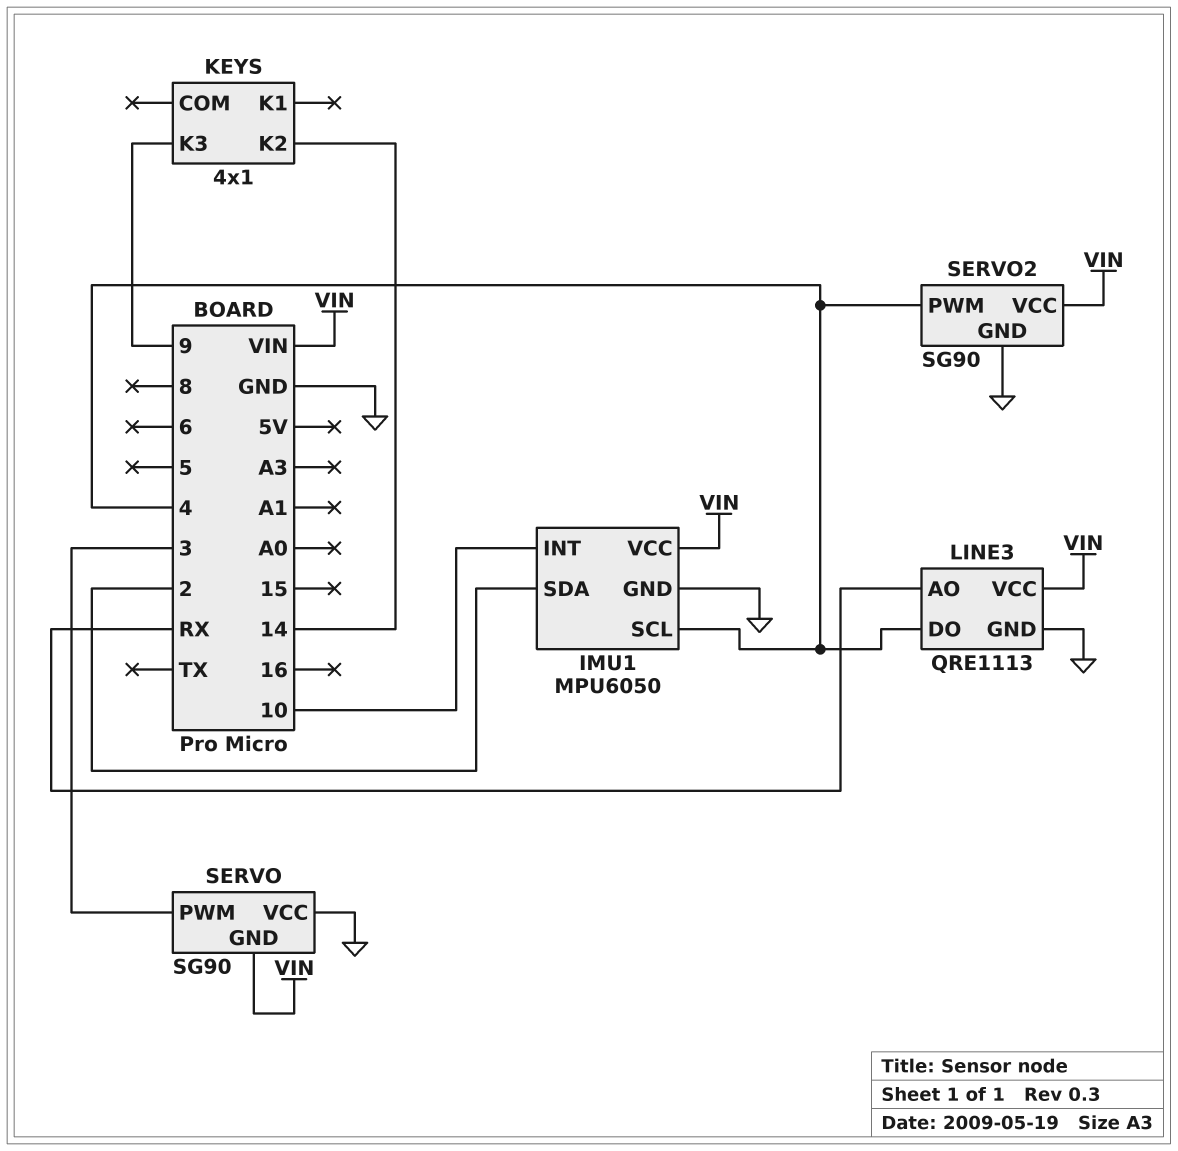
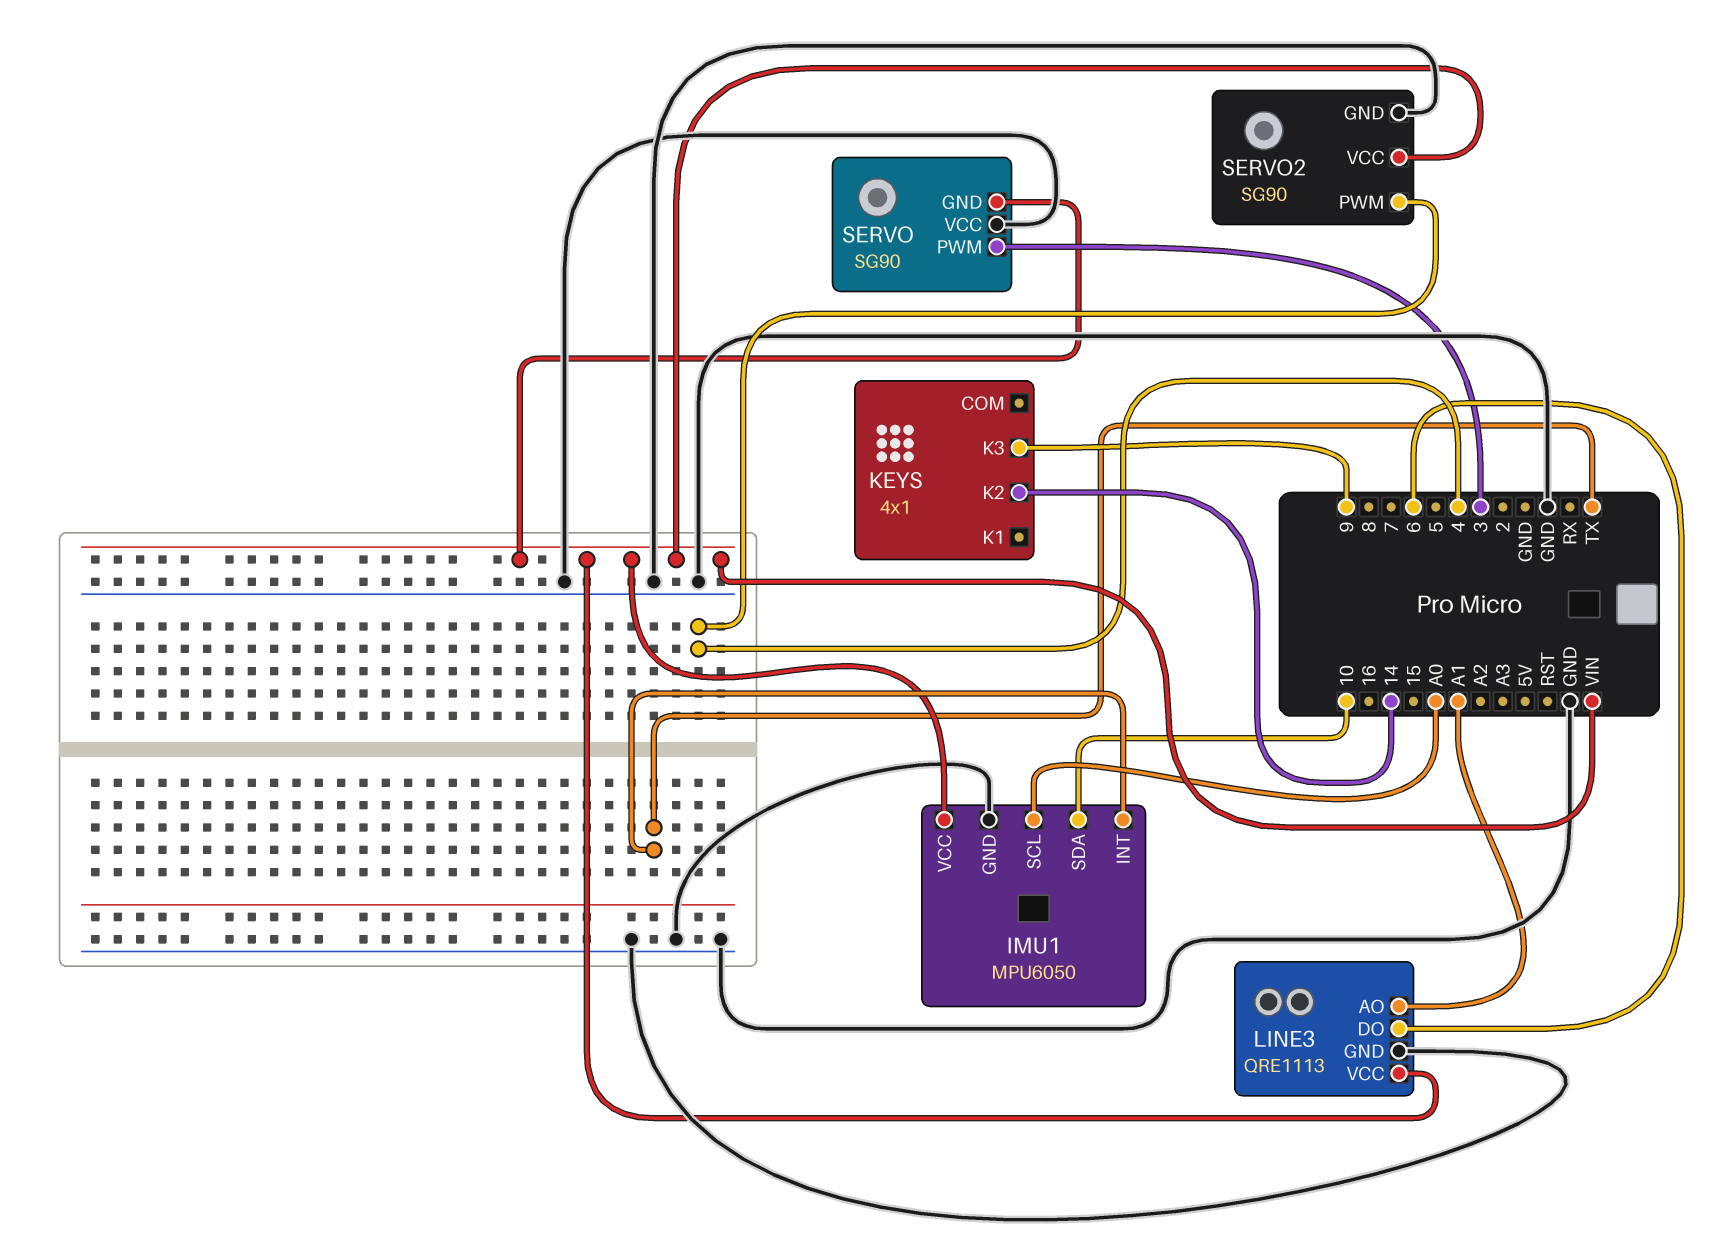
IMU1 pin INT: 10 -> TX
IMU1 pin SCL: 4 -> A0
IMU1 pin SDA: 2 -> 10
LINE3 pin AO: RX -> A1
LINE3 pin DO: 4 -> 6

